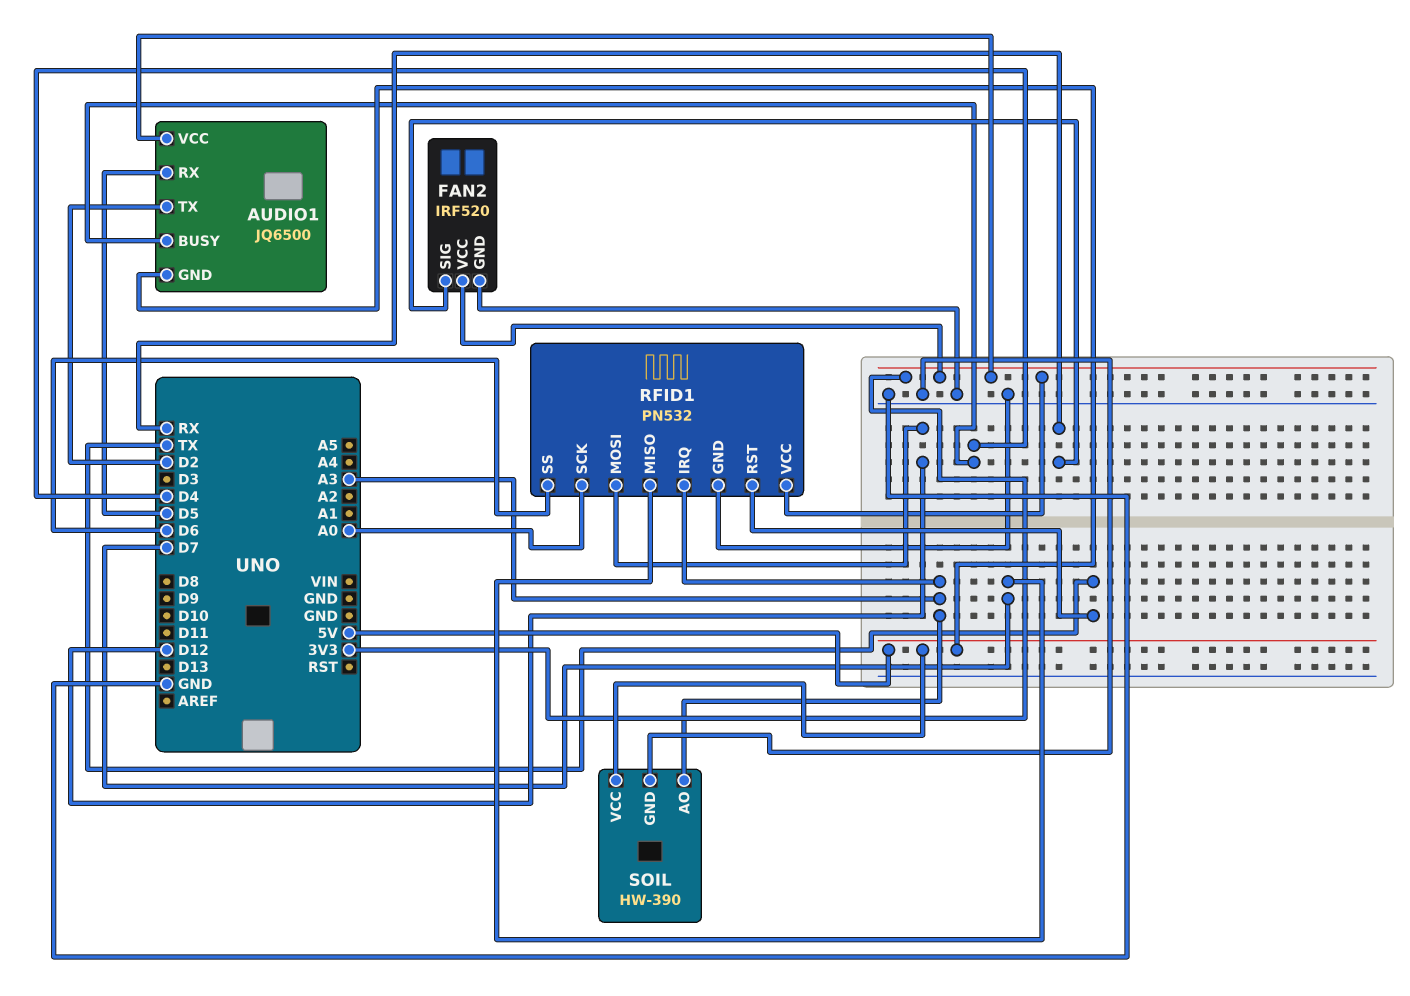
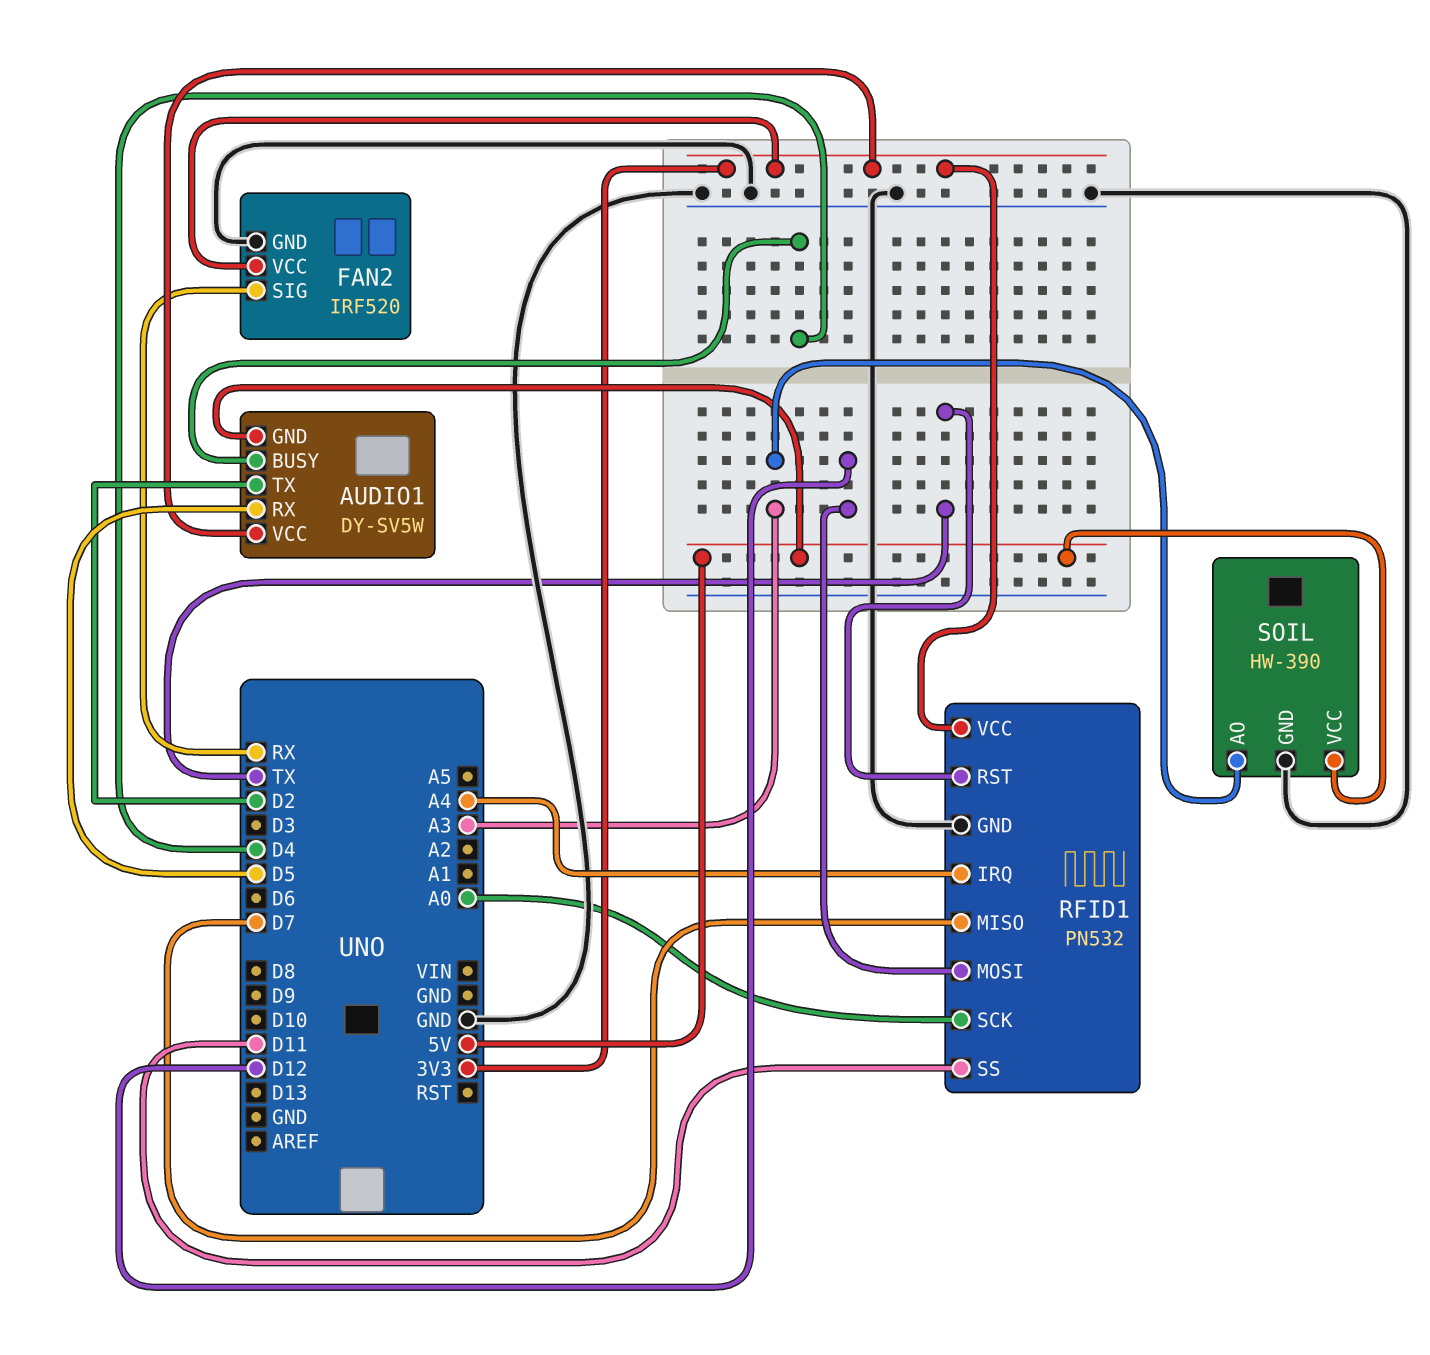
AUDIO1: JQ6500 -> DY-SV5W
RFID1 pin IRQ: A3 -> A4
RFID1 pin SS: D6 -> D11

